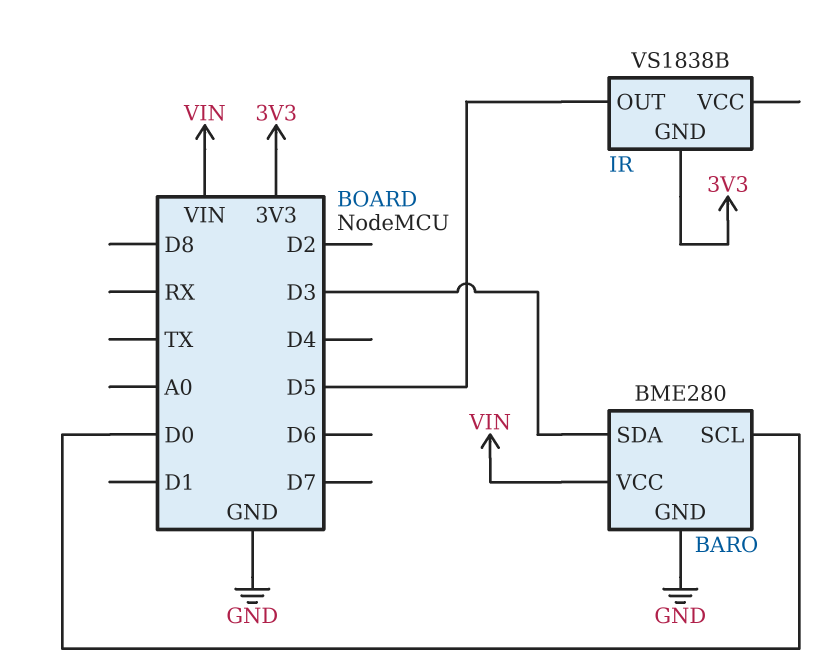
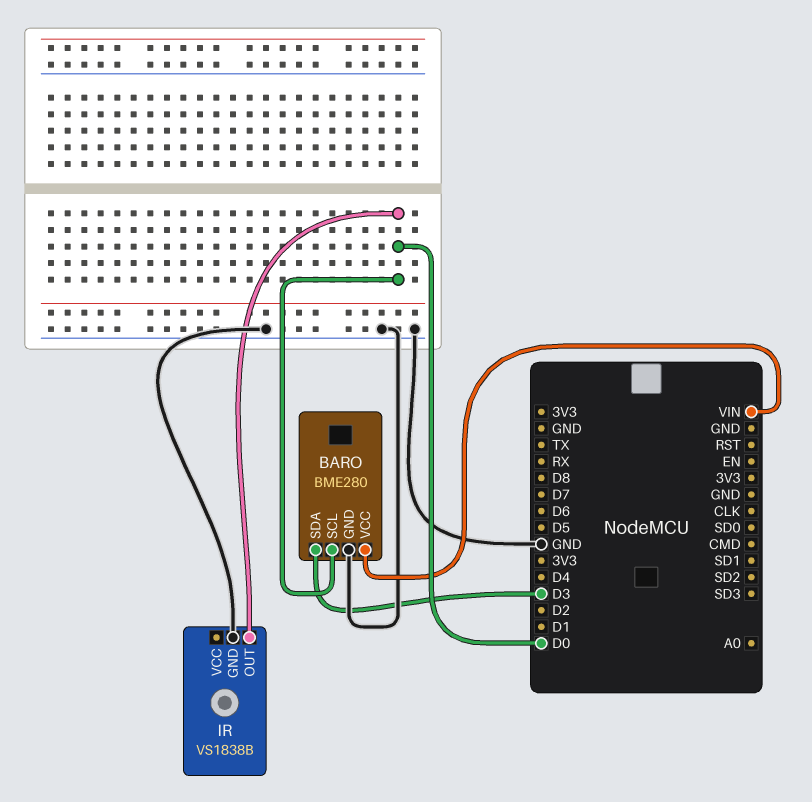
IR pin GND: 3V3 -> GND
IR pin OUT: D5 -> D0

